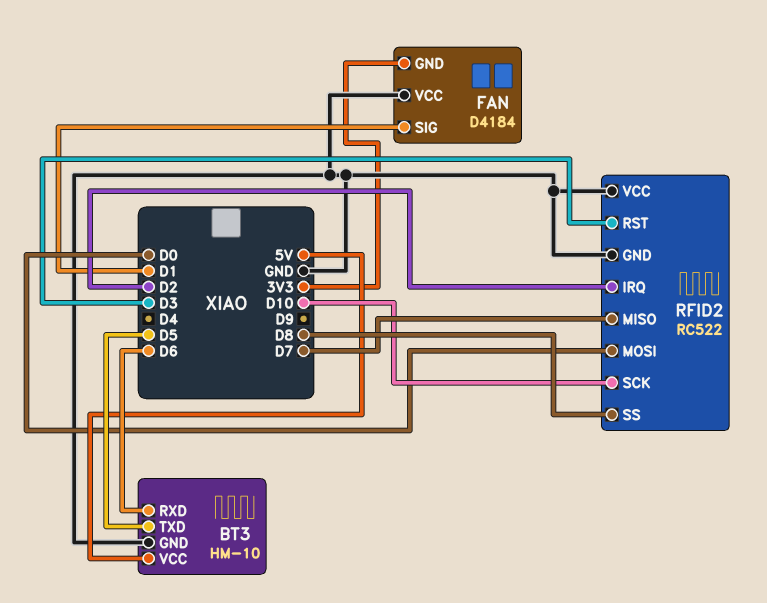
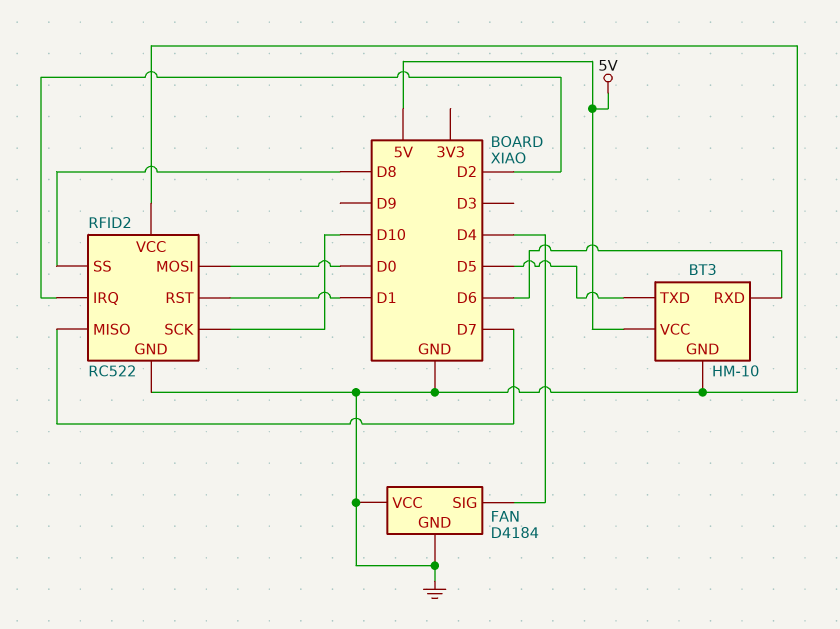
FAN pin GND: 3V3 -> GND
FAN pin SIG: D1 -> D4
RFID2 pin RST: D3 -> D1

